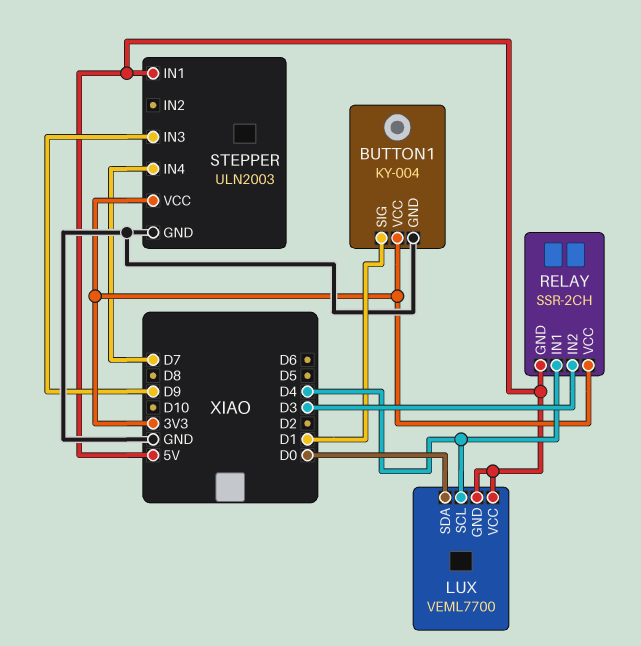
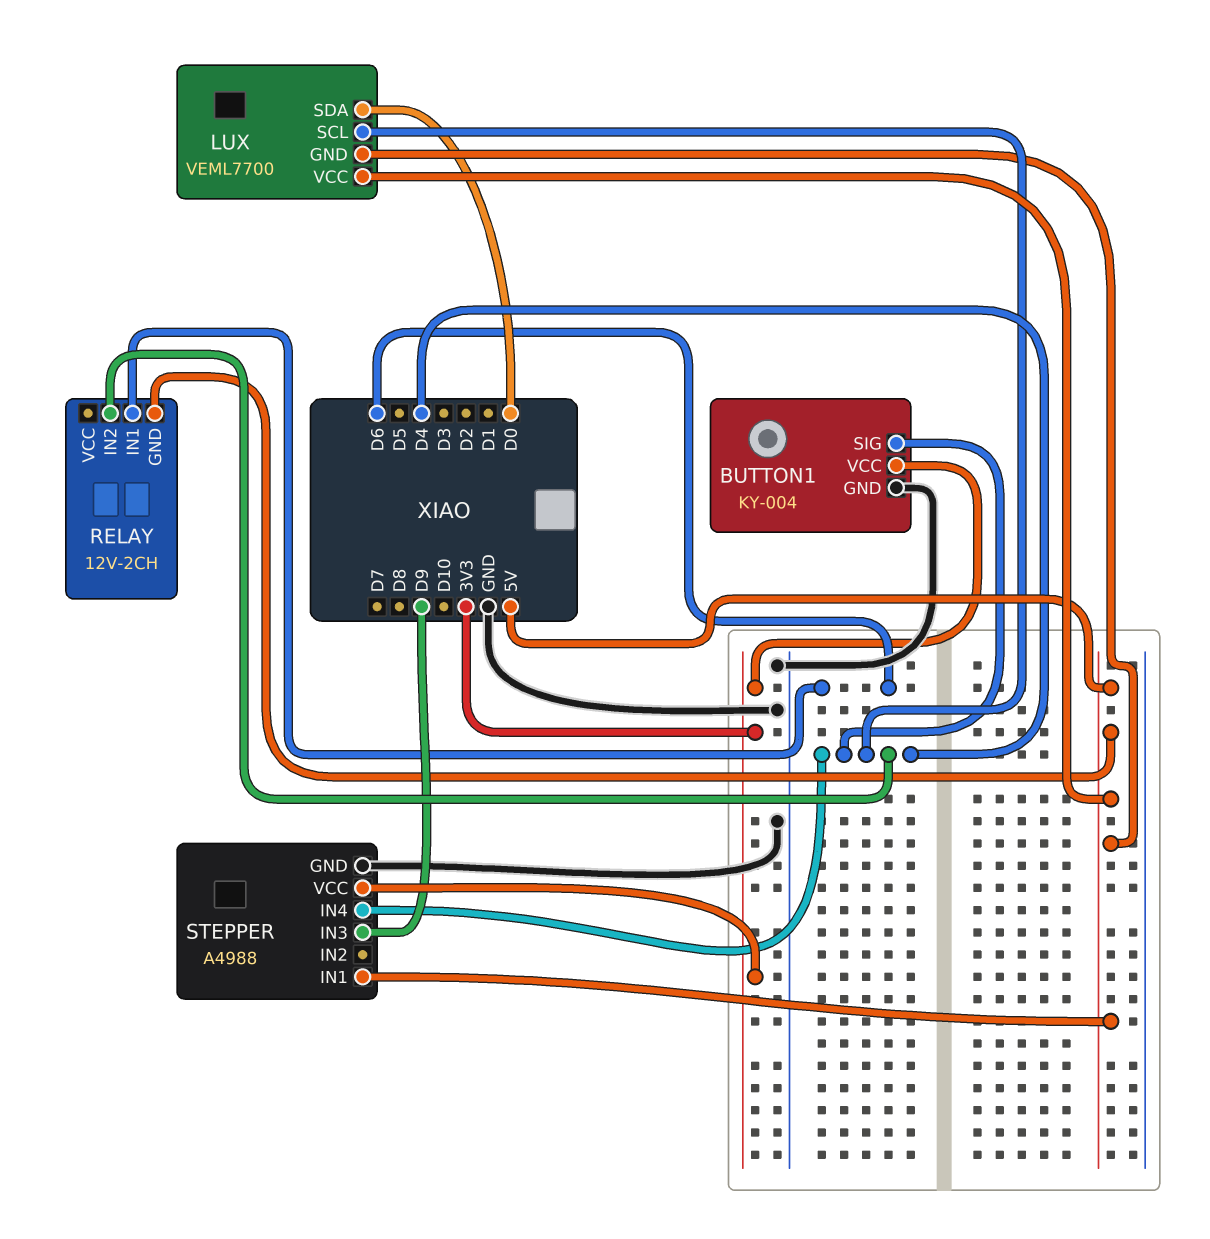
BUTTON1 pin SIG: D1 -> D4
RELAY: SSR-2CH -> 12V-2CH
RELAY pin IN1: D4 -> D6
RELAY pin IN2: D3 -> D4
RELAY pin VCC: 3V3 -> none
STEPPER: ULN2003 -> A4988
STEPPER pin IN4: D7 -> D4

